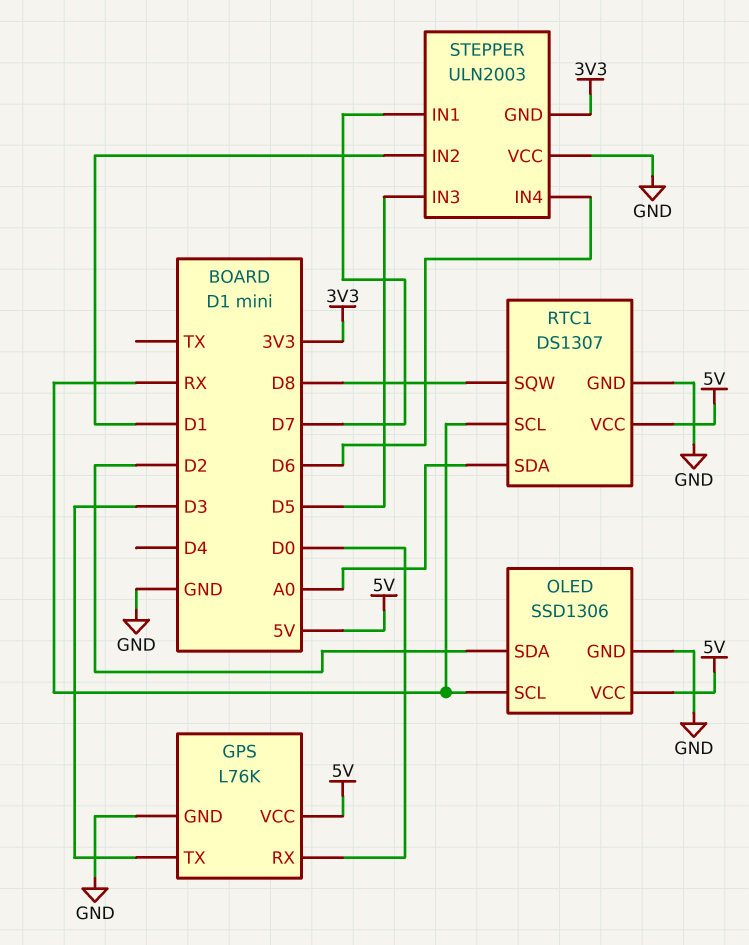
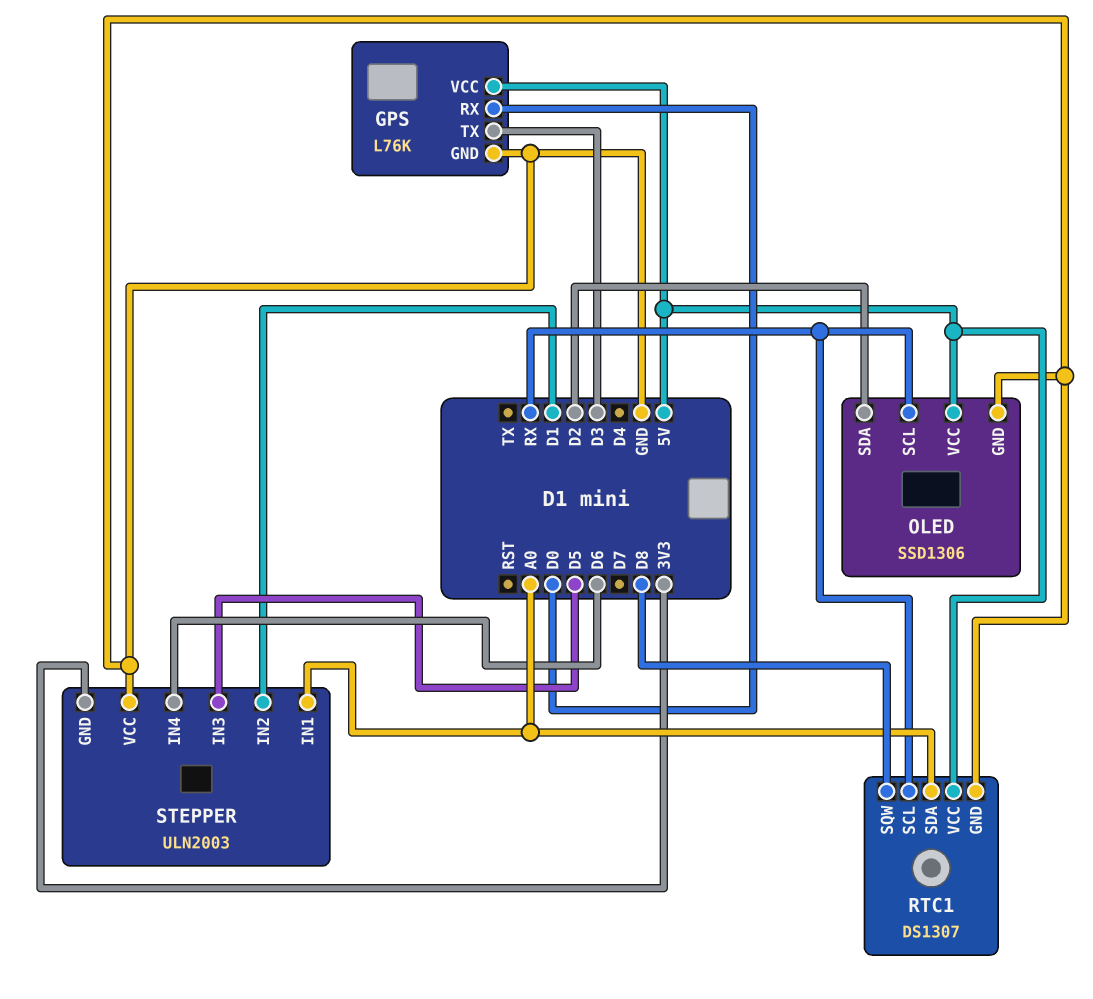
STEPPER pin IN1: D7 -> A0

